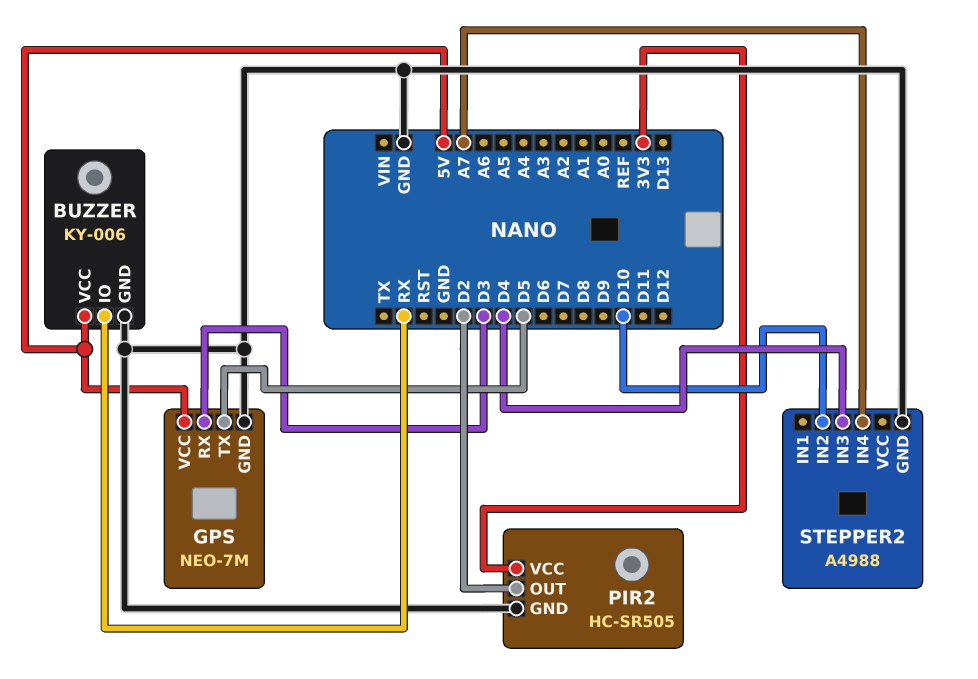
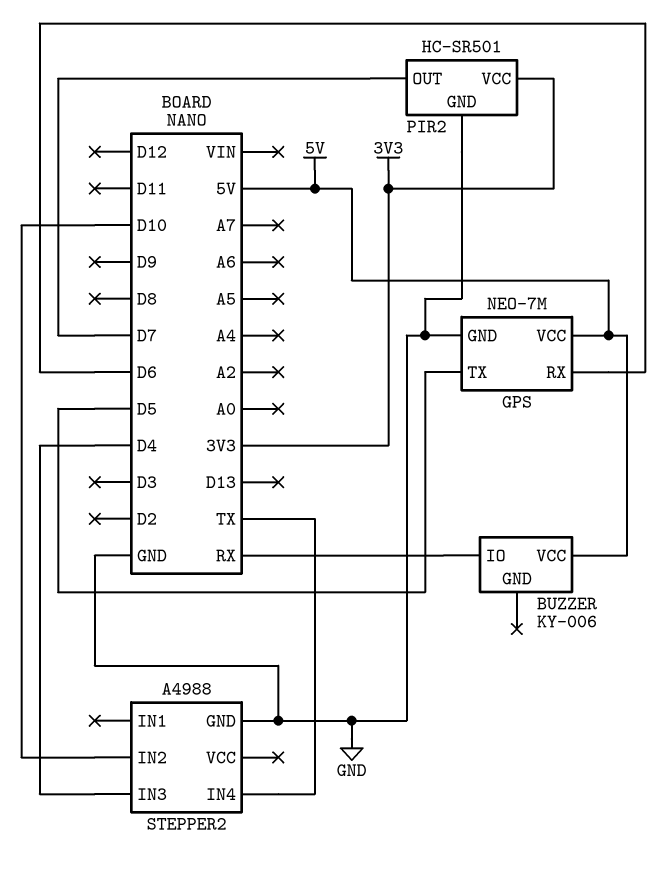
BUZZER pin GND: GND -> none
GPS pin RX: D3 -> D6
PIR2: HC-SR505 -> HC-SR501
PIR2 pin OUT: D2 -> D7
STEPPER2 pin IN4: A7 -> TX

